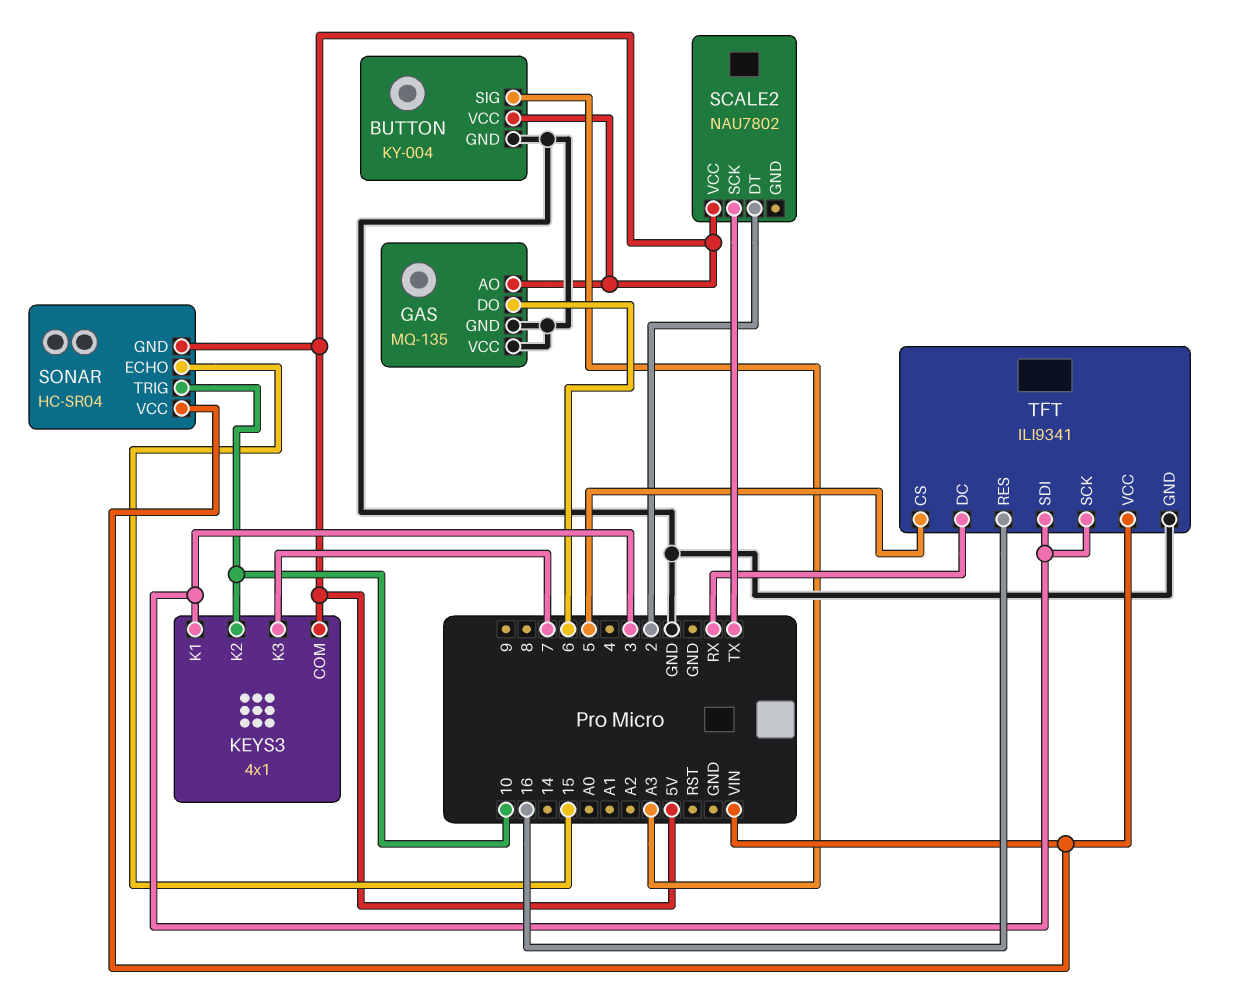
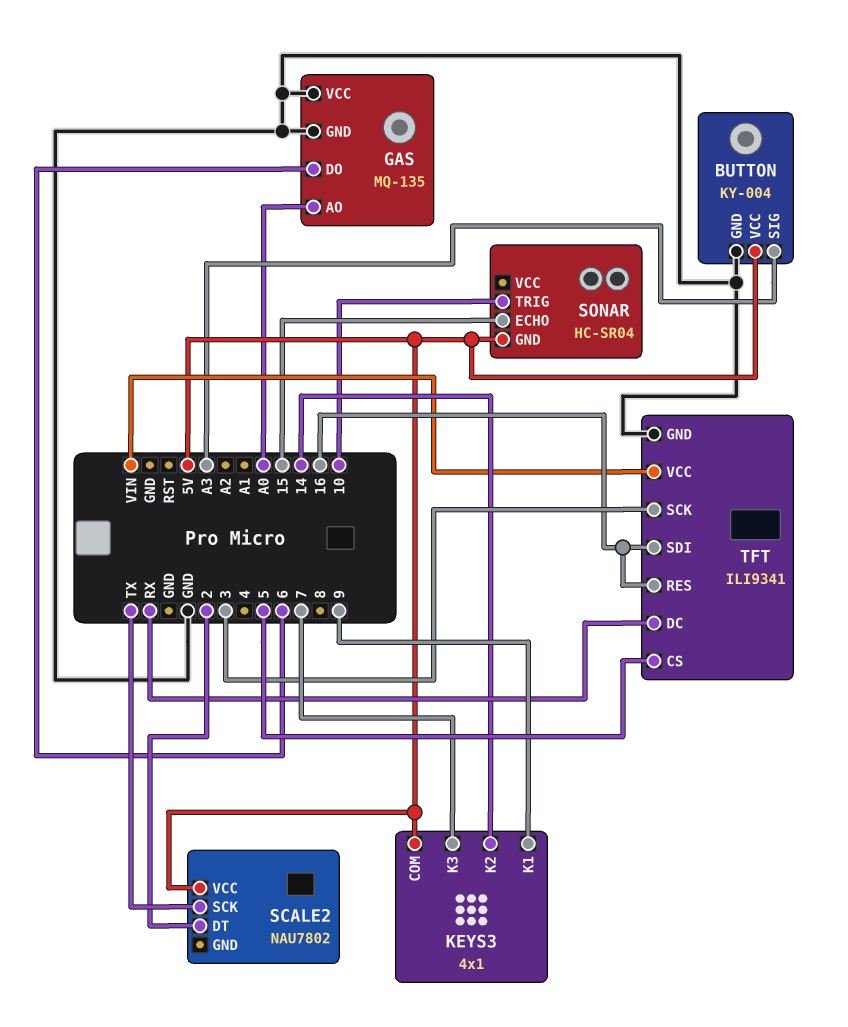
GAS pin AO: 5V -> A0
KEYS3 pin K1: 3 -> 9
KEYS3 pin K2: 10 -> 14
SONAR pin VCC: VIN -> none
TFT pin SDI: 3 -> 16

